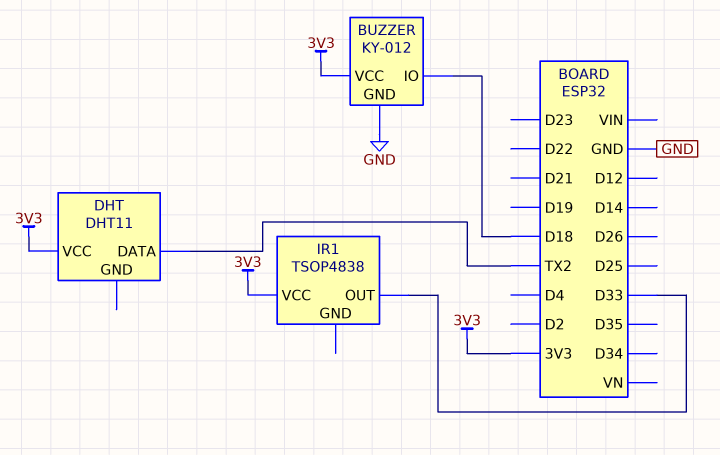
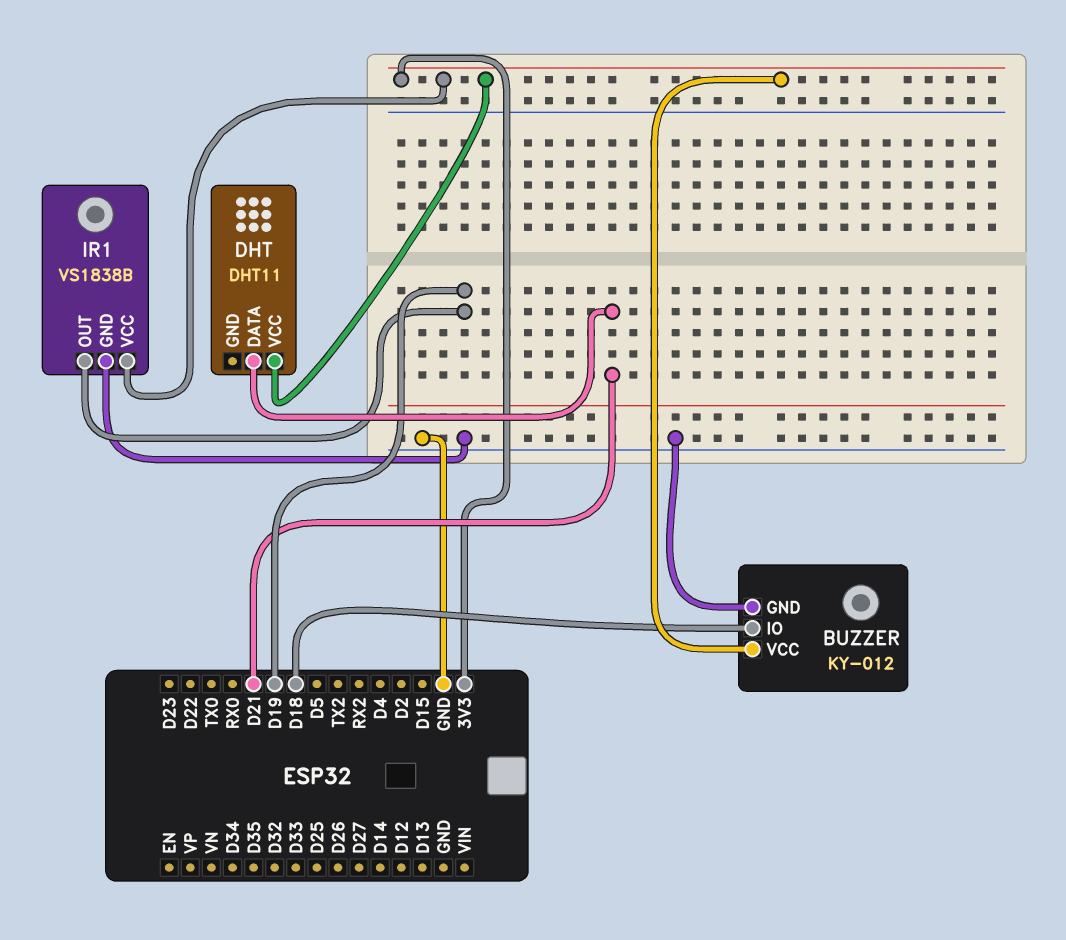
DHT pin DATA: TX2 -> D21
IR1: TSOP4838 -> VS1838B
IR1 pin GND: none -> GND
IR1 pin OUT: D33 -> D19

